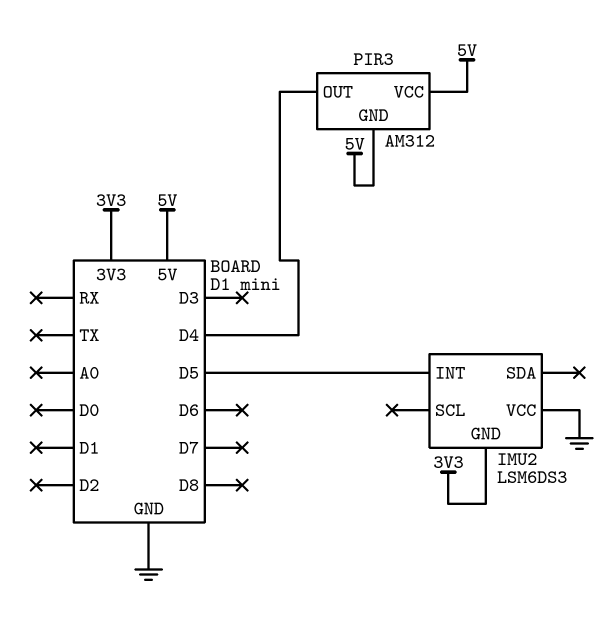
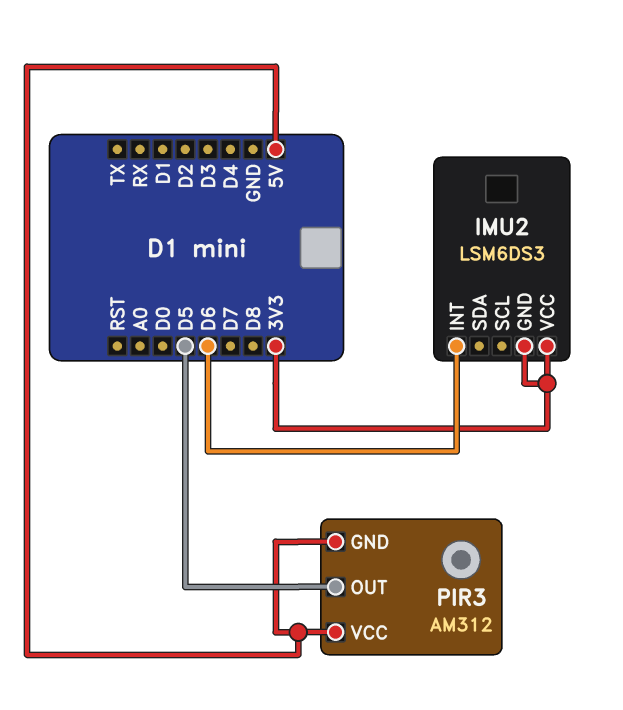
IMU2 pin INT: D5 -> D6
IMU2 pin VCC: GND -> 3V3
PIR3 pin OUT: D4 -> D5

